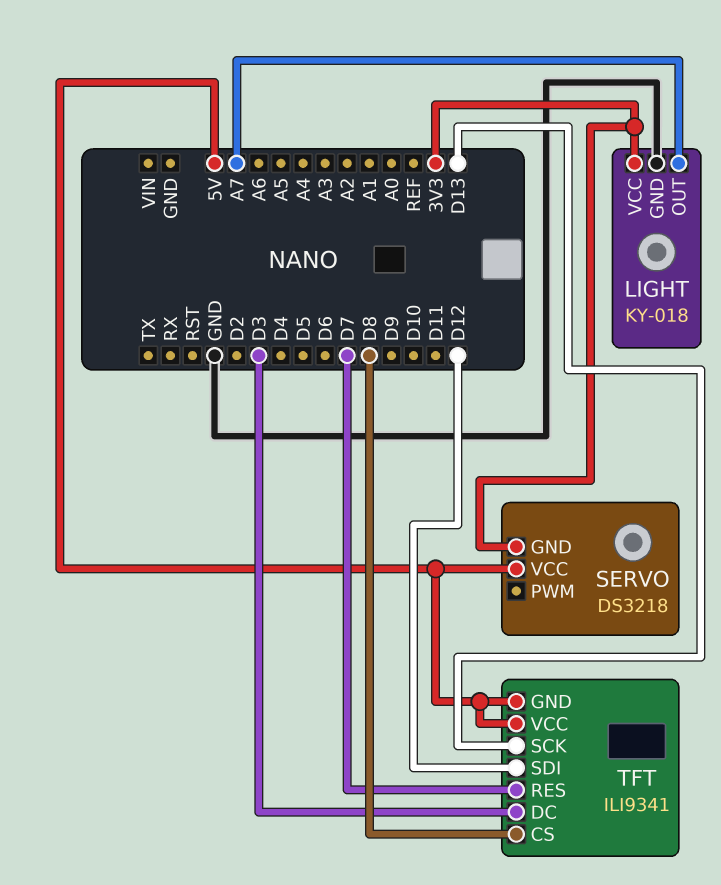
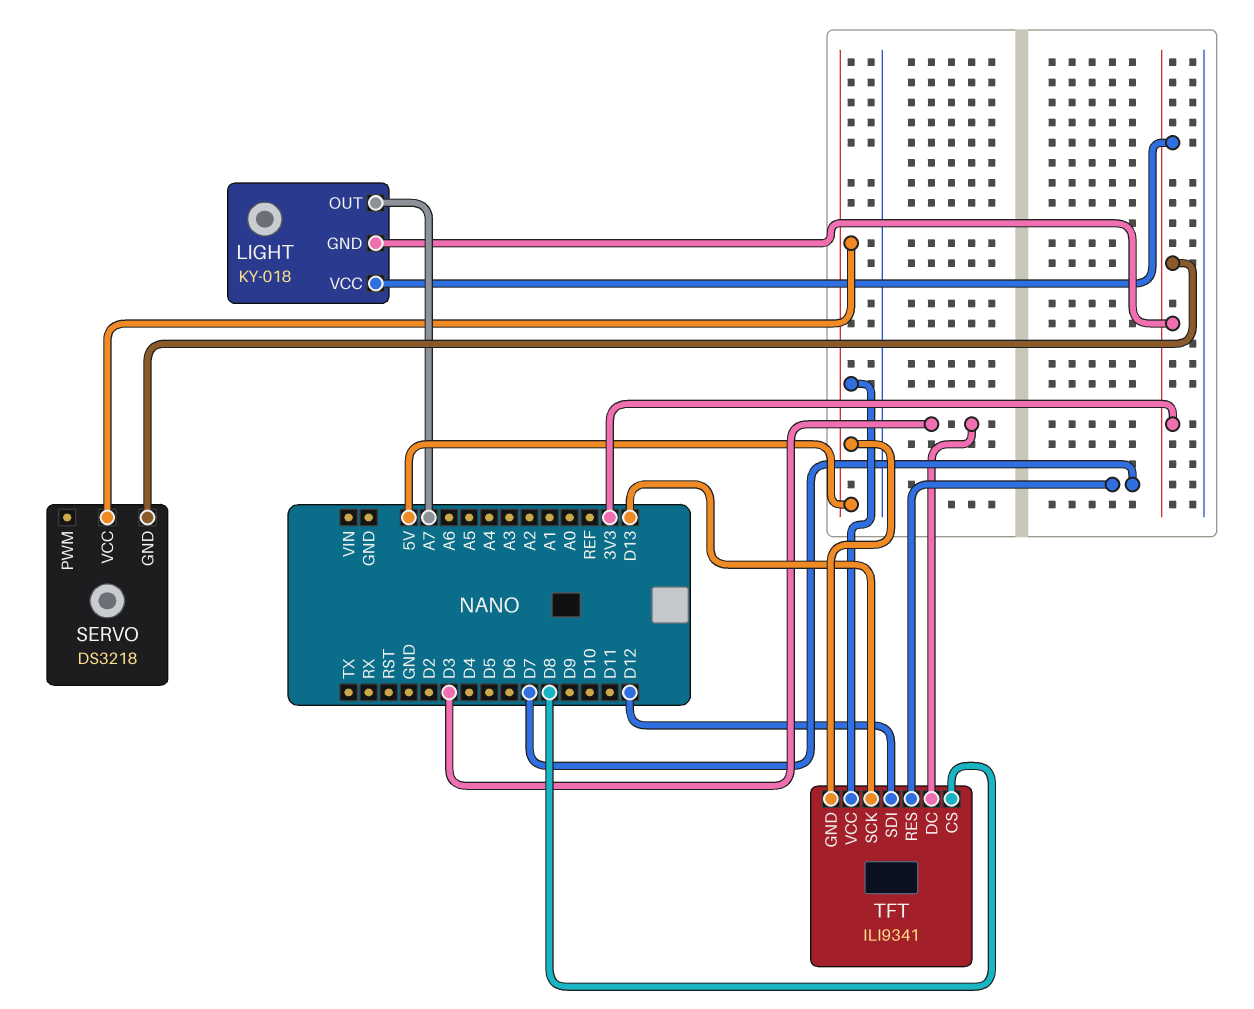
LIGHT pin GND: GND -> 3V3

